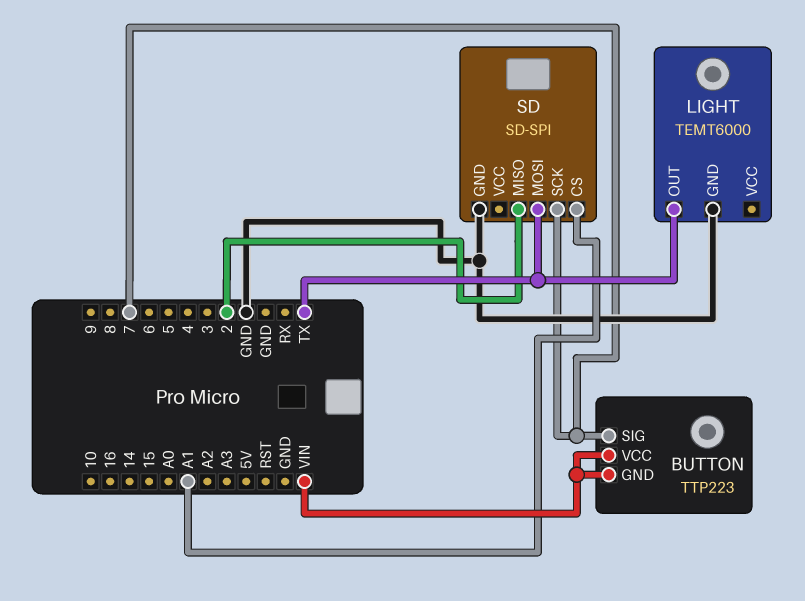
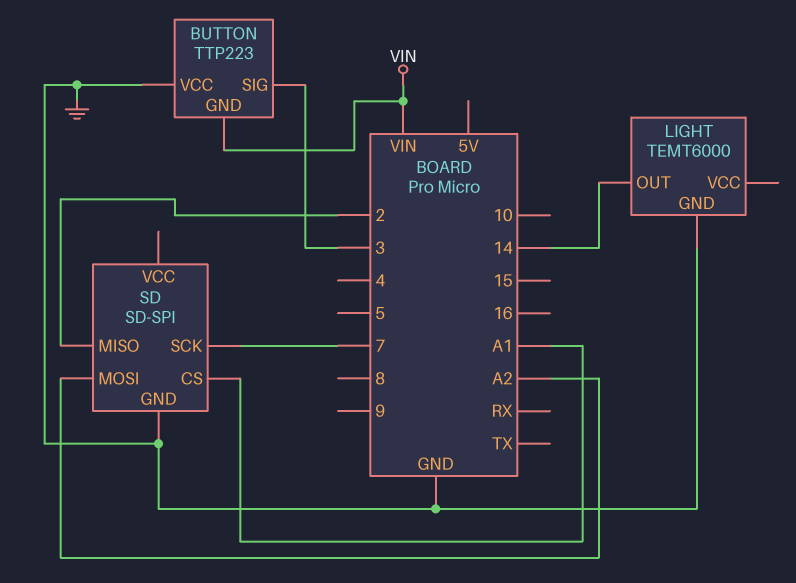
BUTTON pin SIG: 7 -> 3
BUTTON pin VCC: VIN -> GND
LIGHT pin OUT: TX -> 14
SD pin MOSI: TX -> A2

